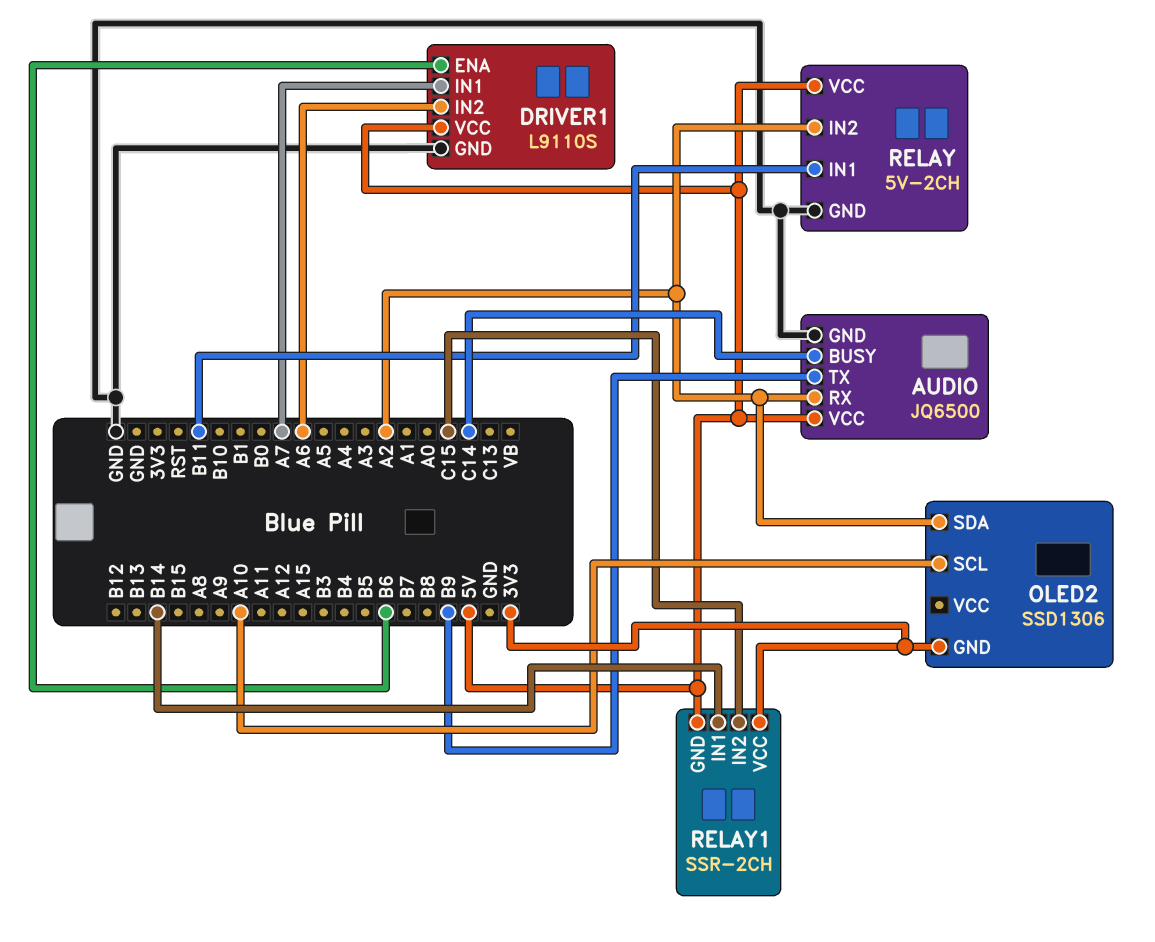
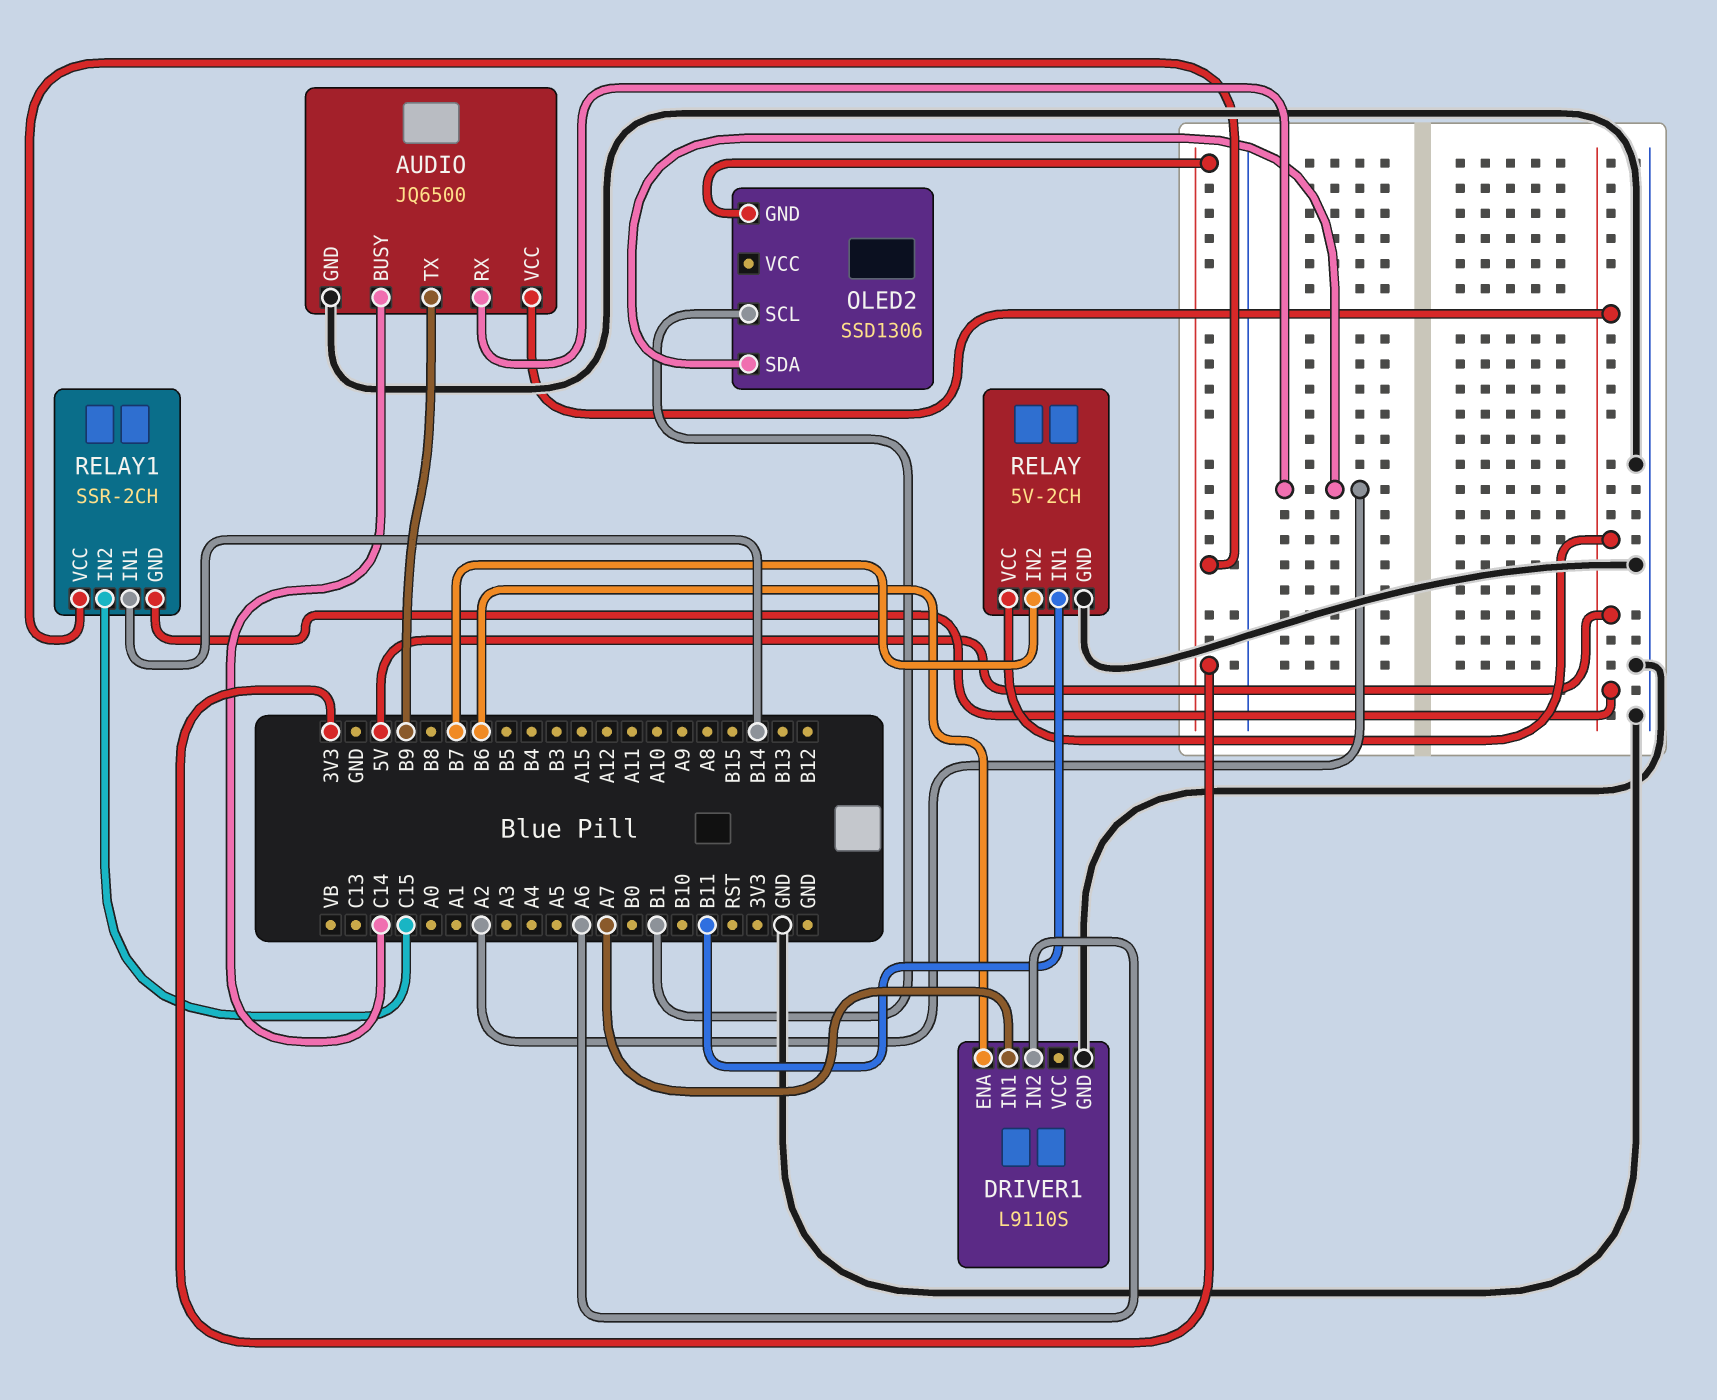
DRIVER1 pin VCC: 5V -> none
OLED2 pin SCL: A10 -> B1
RELAY pin IN2: A2 -> B7

